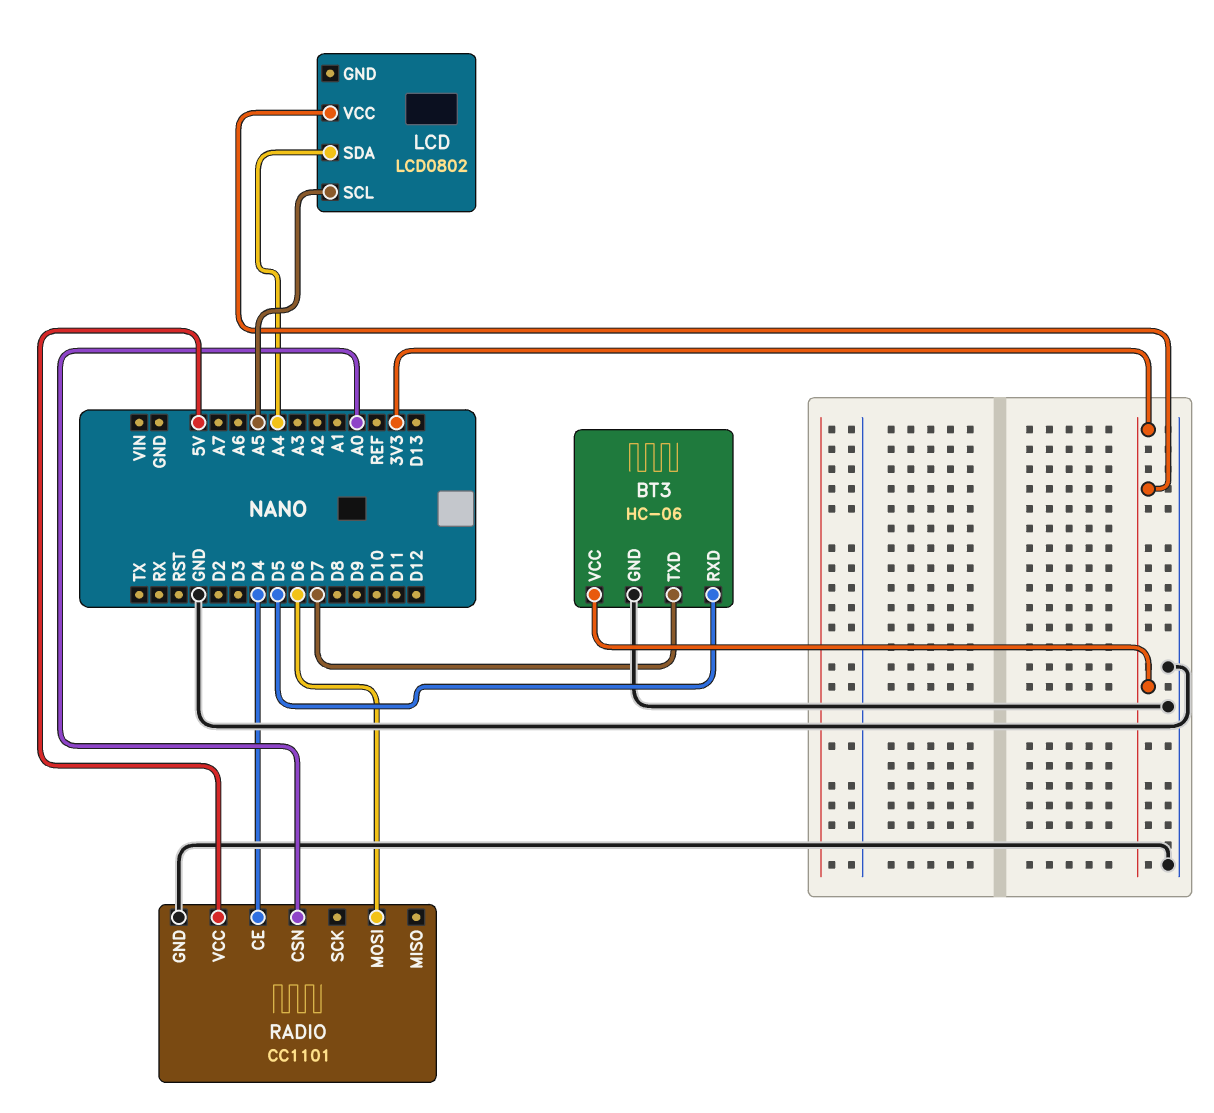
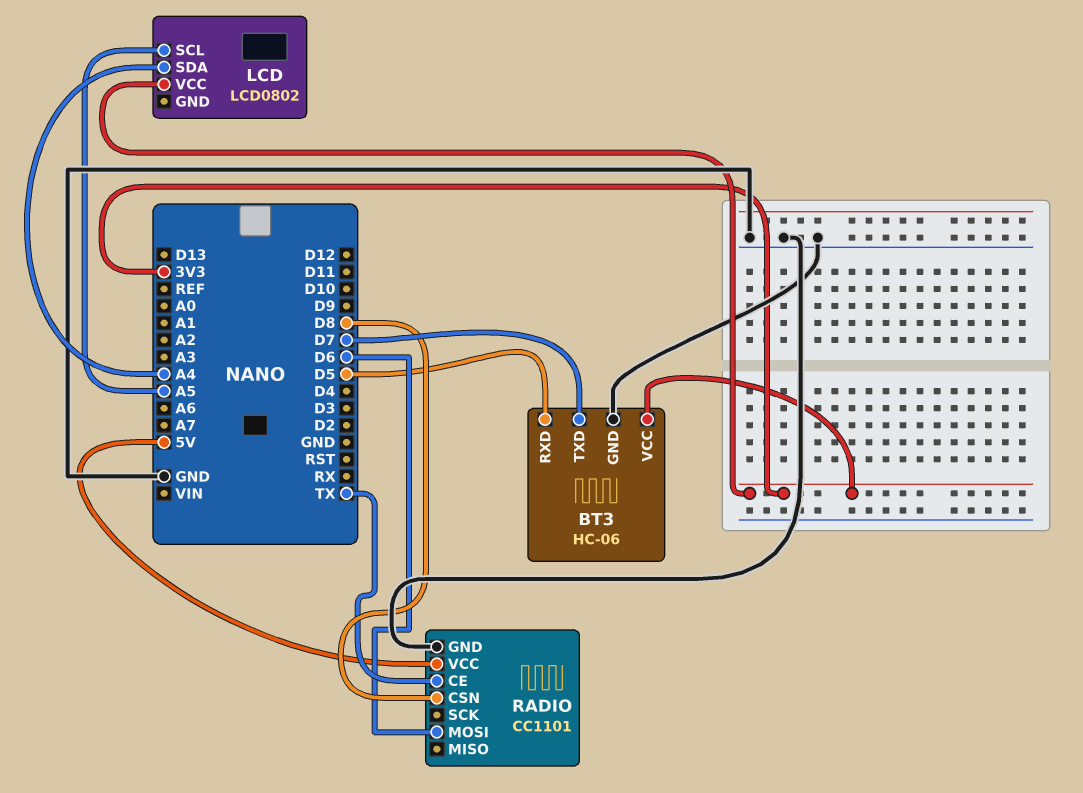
RADIO pin CE: D4 -> TX
RADIO pin CSN: A0 -> D8

